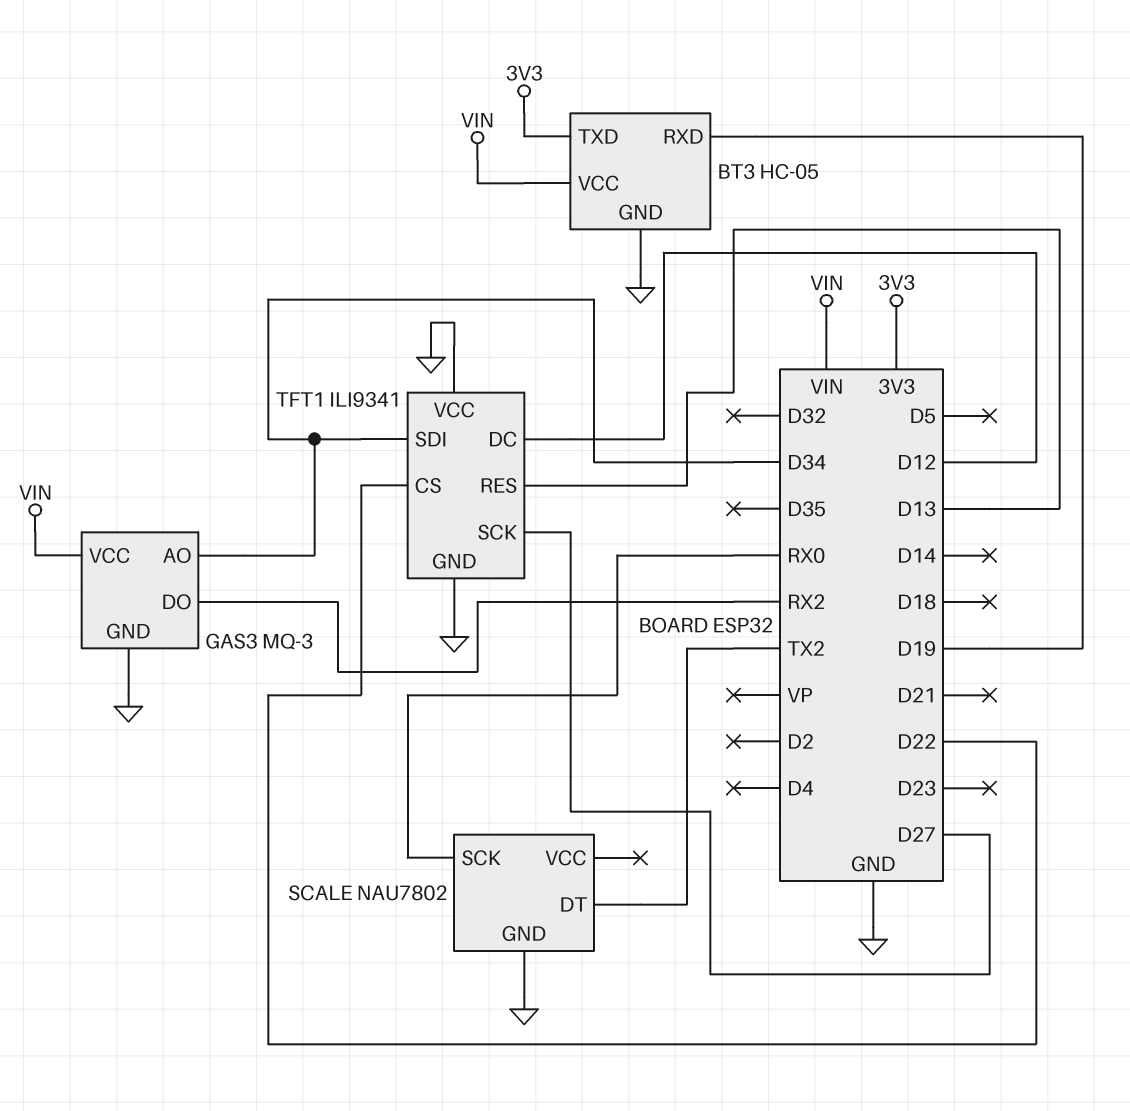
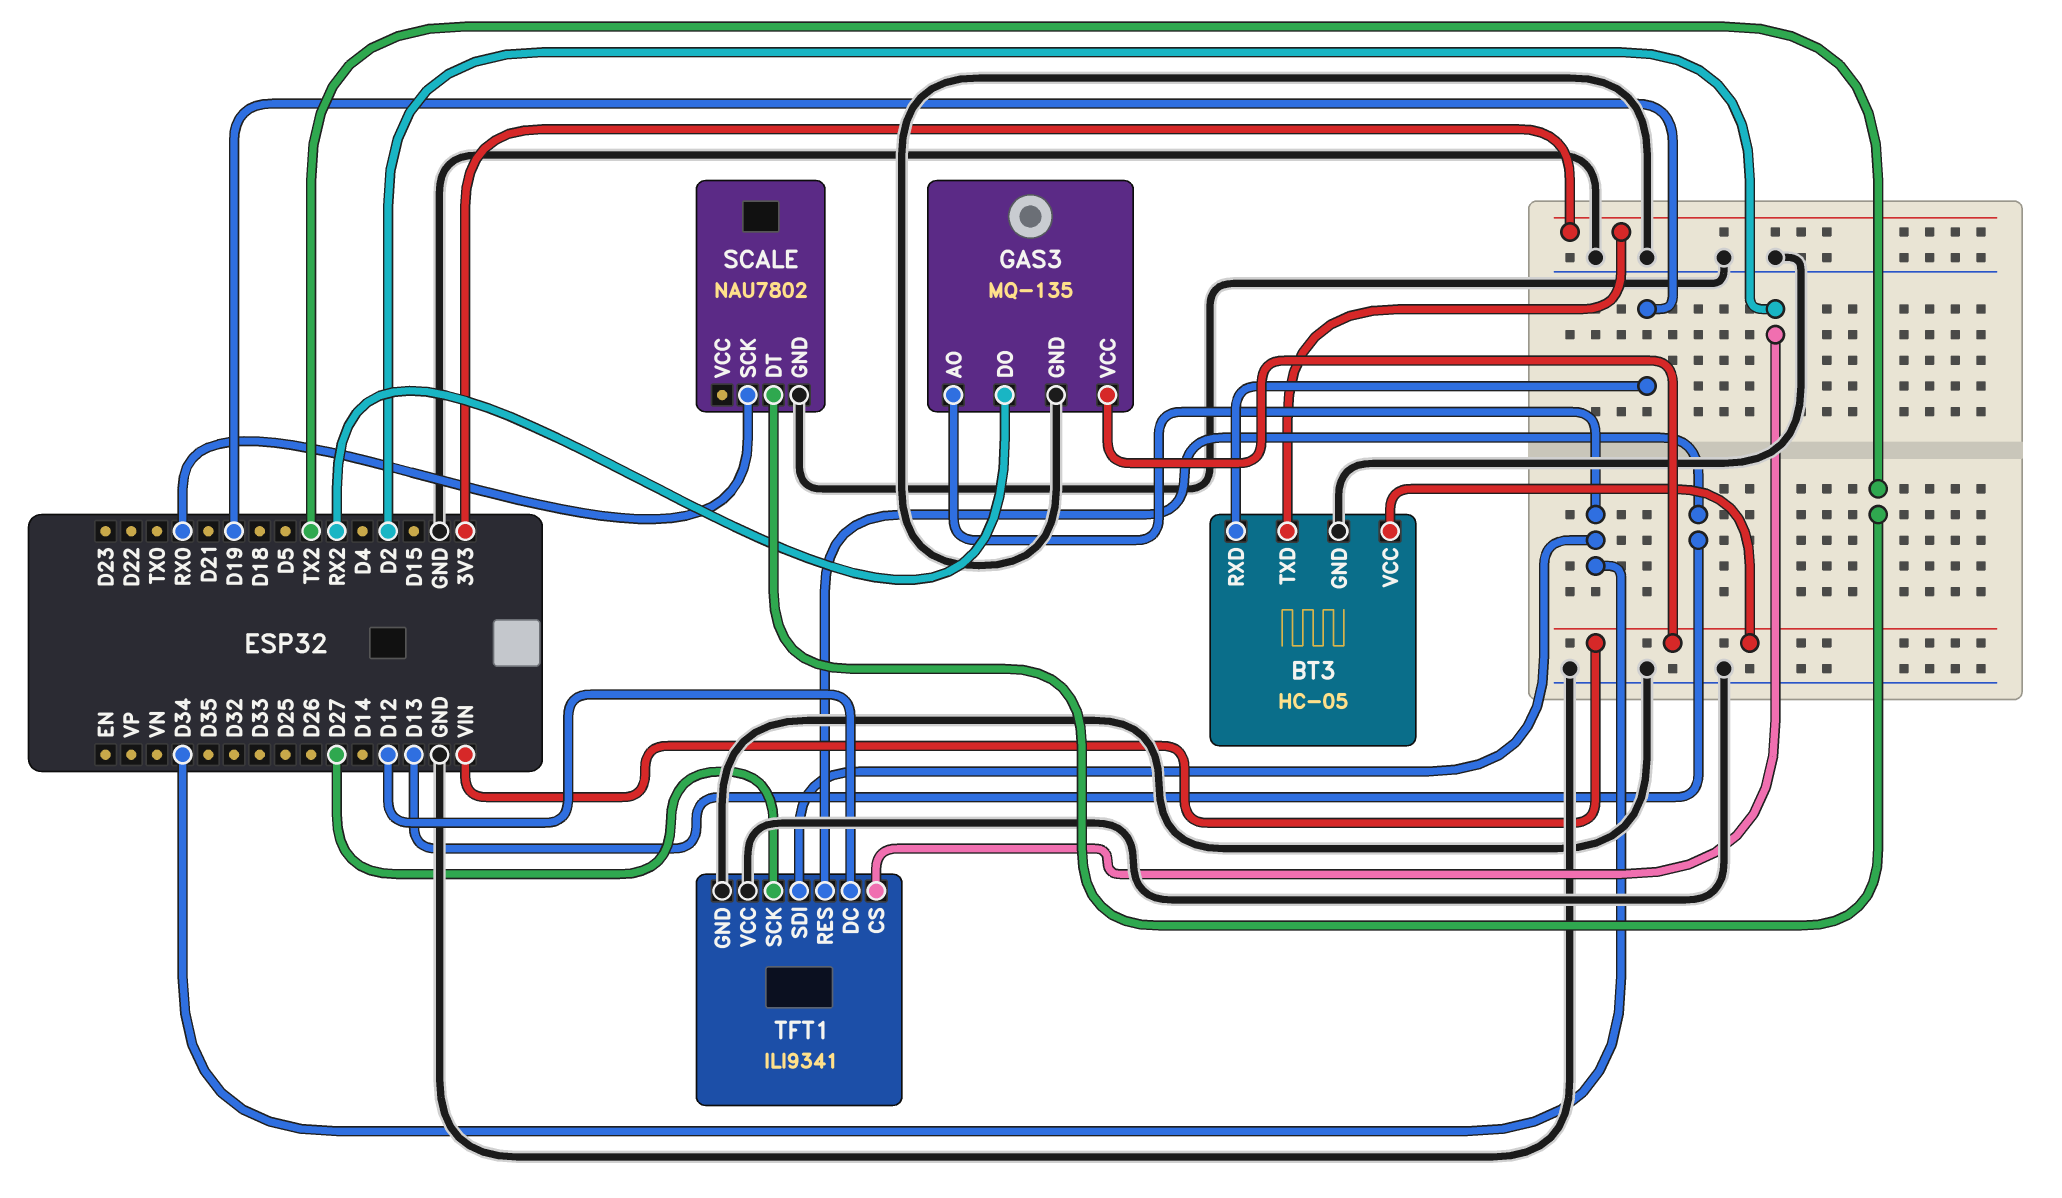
GAS3: MQ-3 -> MQ-135
TFT1 pin CS: D22 -> D2

